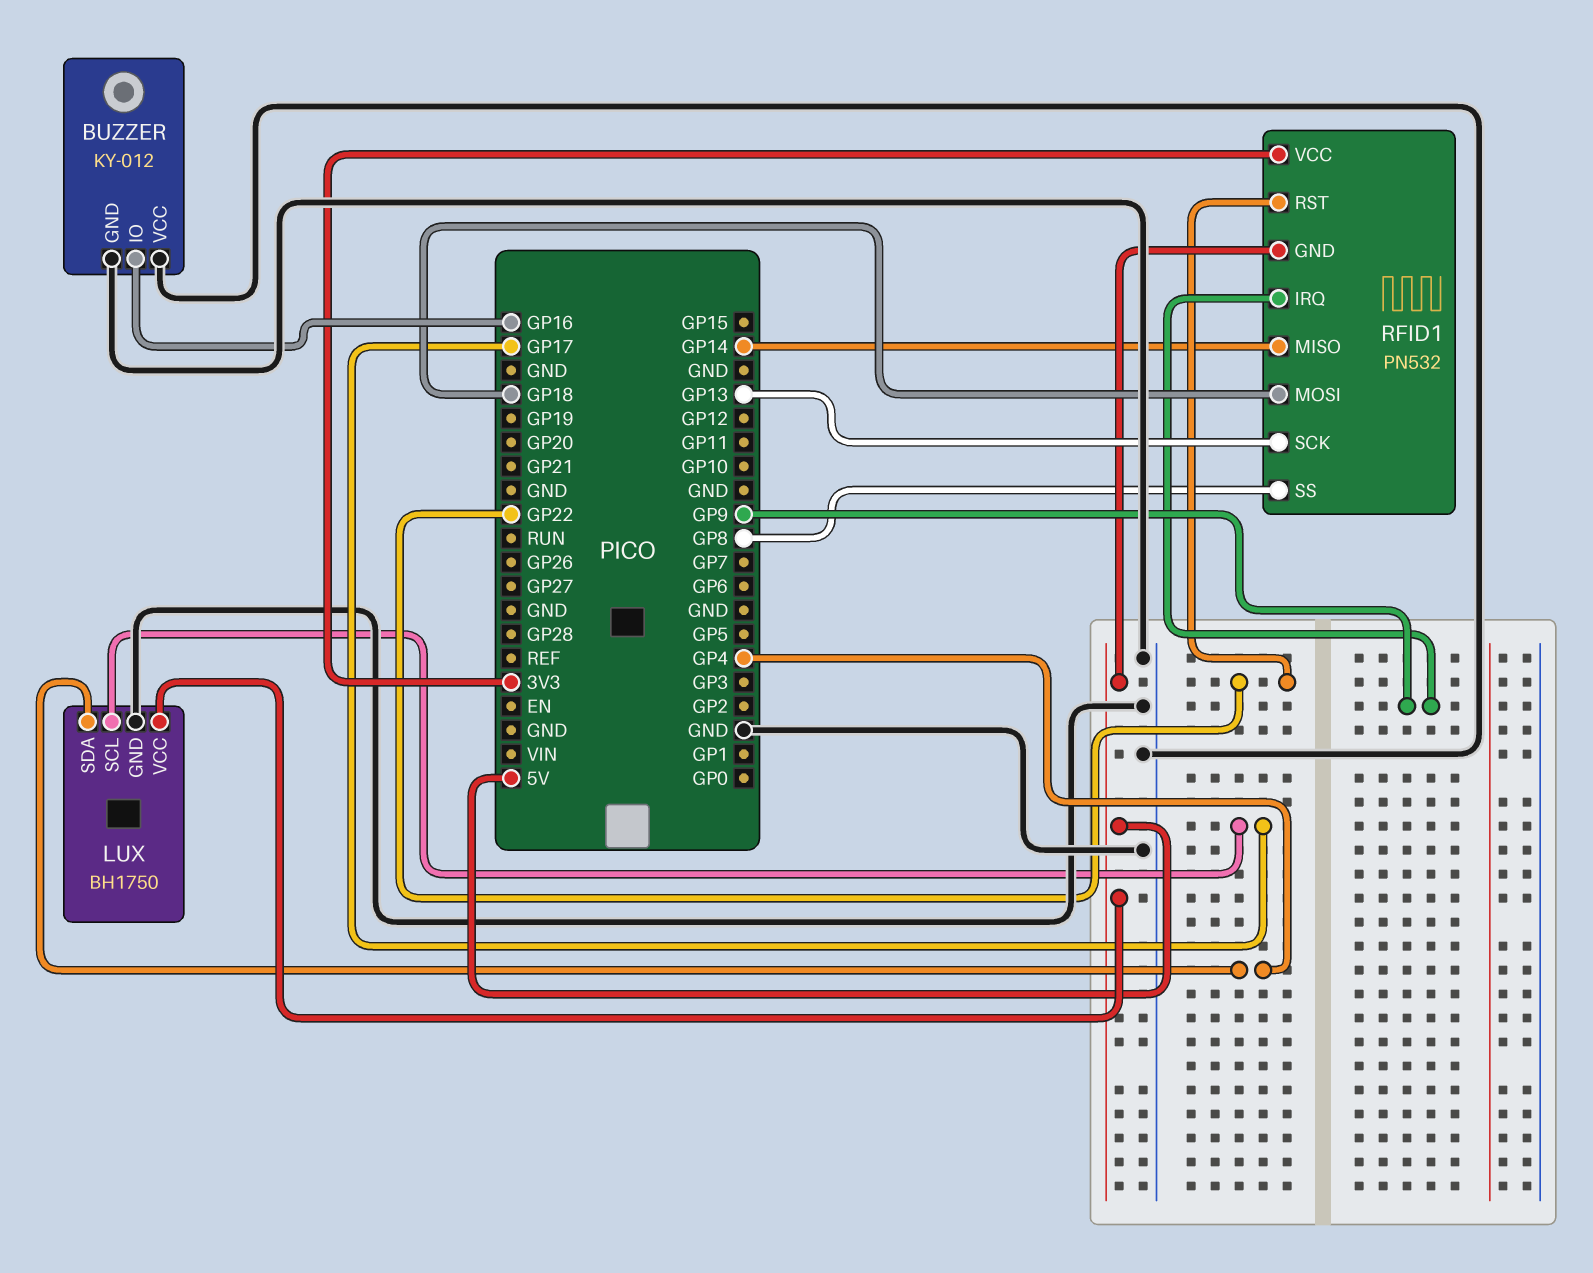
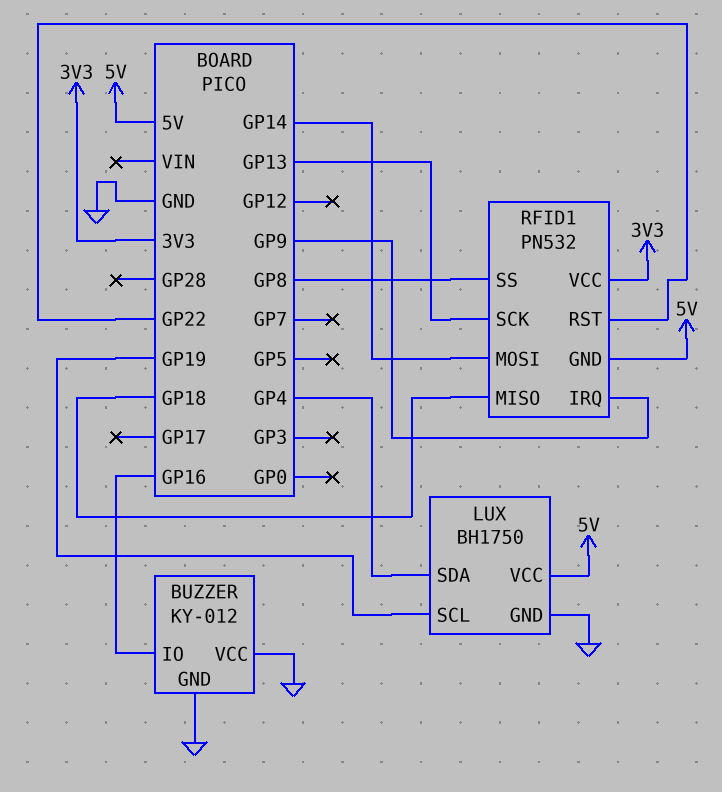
LUX pin SCL: GP17 -> GP19
RFID1 pin MISO: GP14 -> GP18
RFID1 pin MOSI: GP18 -> GP14

